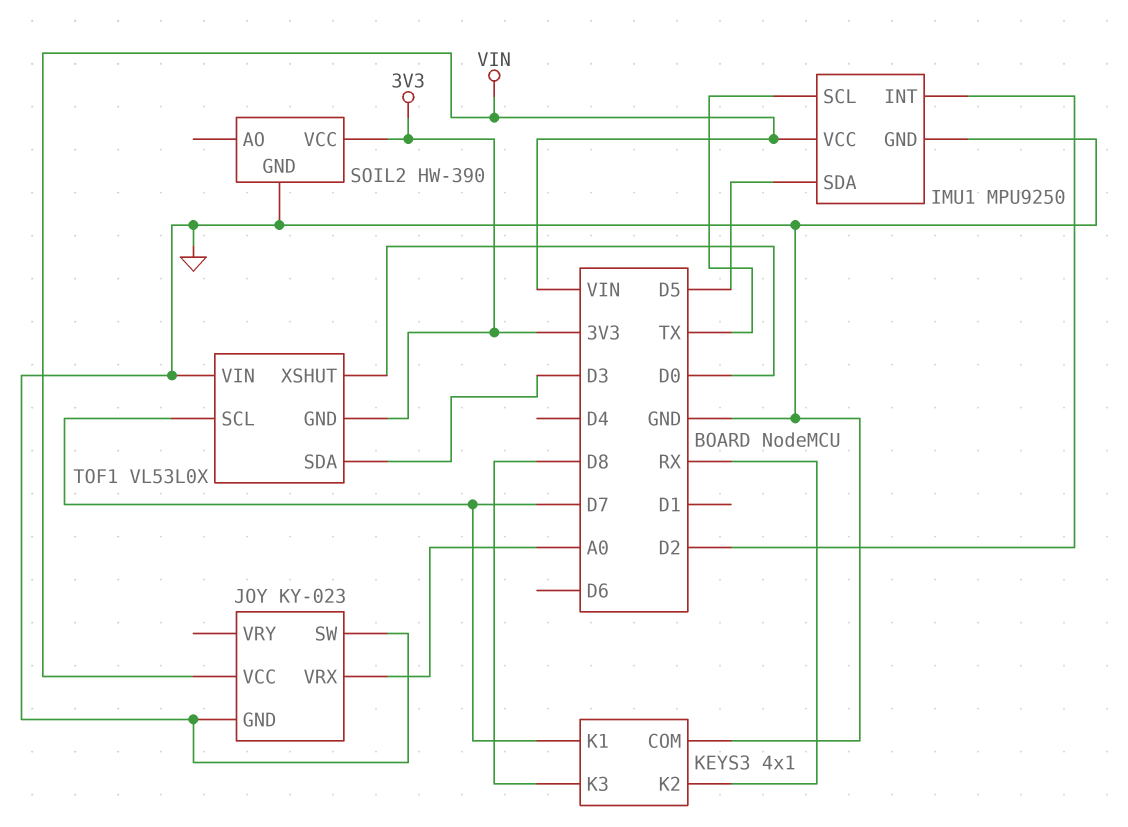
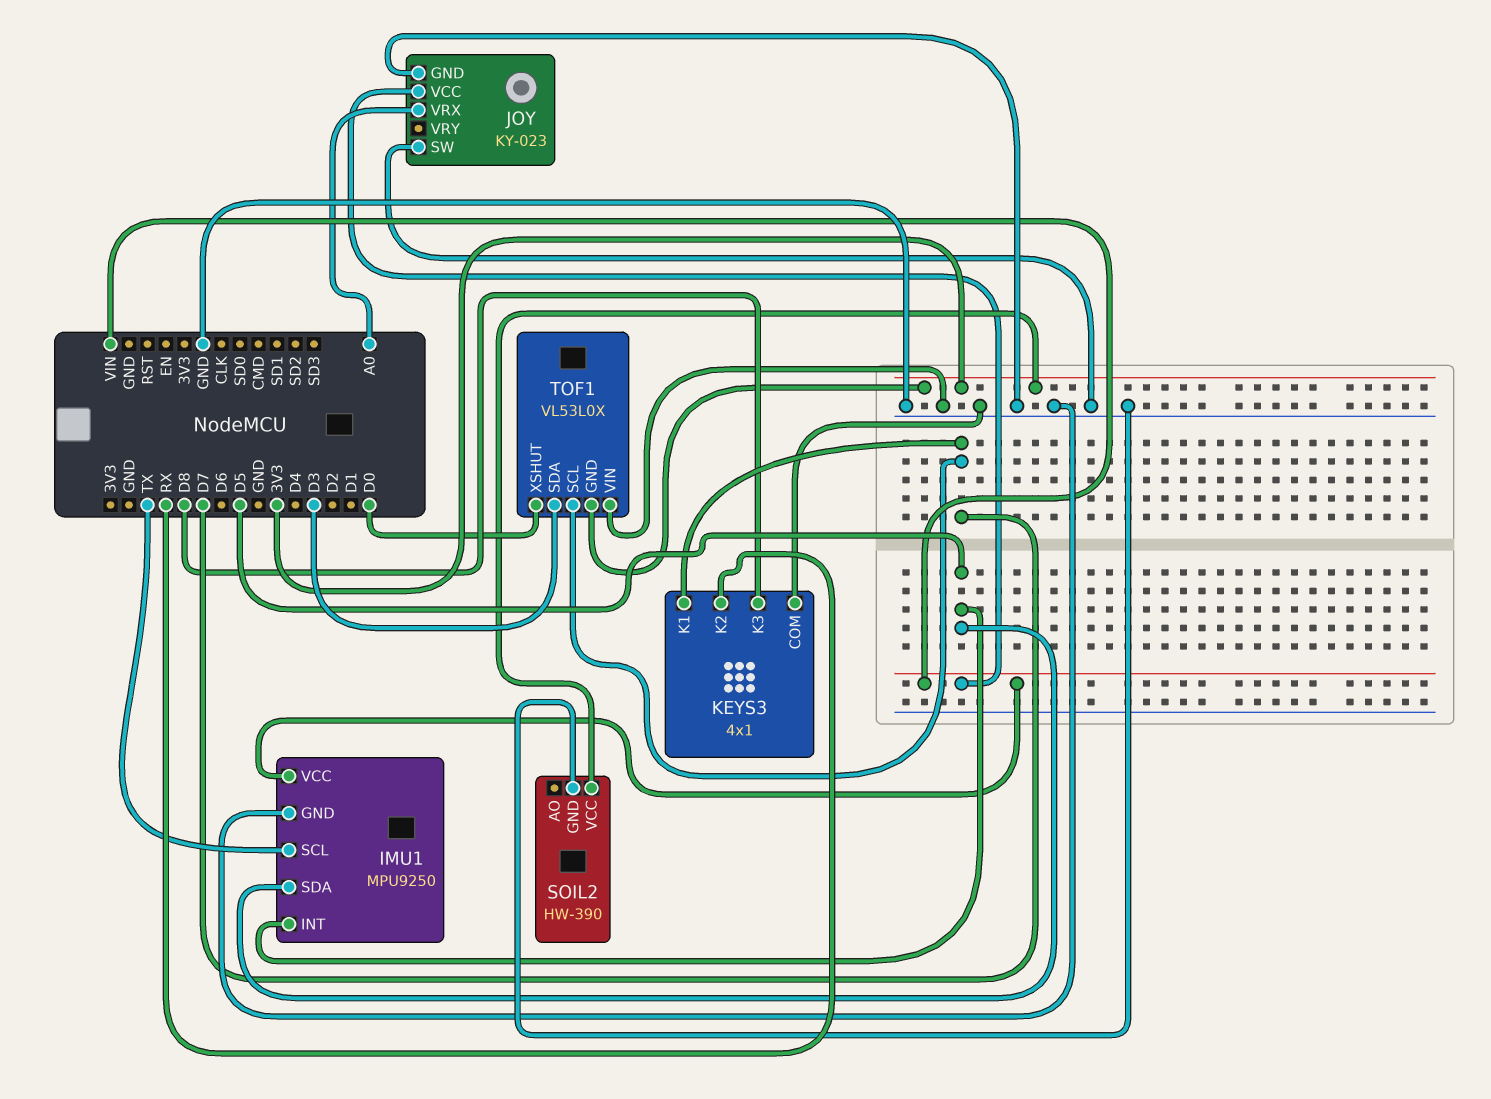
IMU1 pin INT: D2 -> D5

